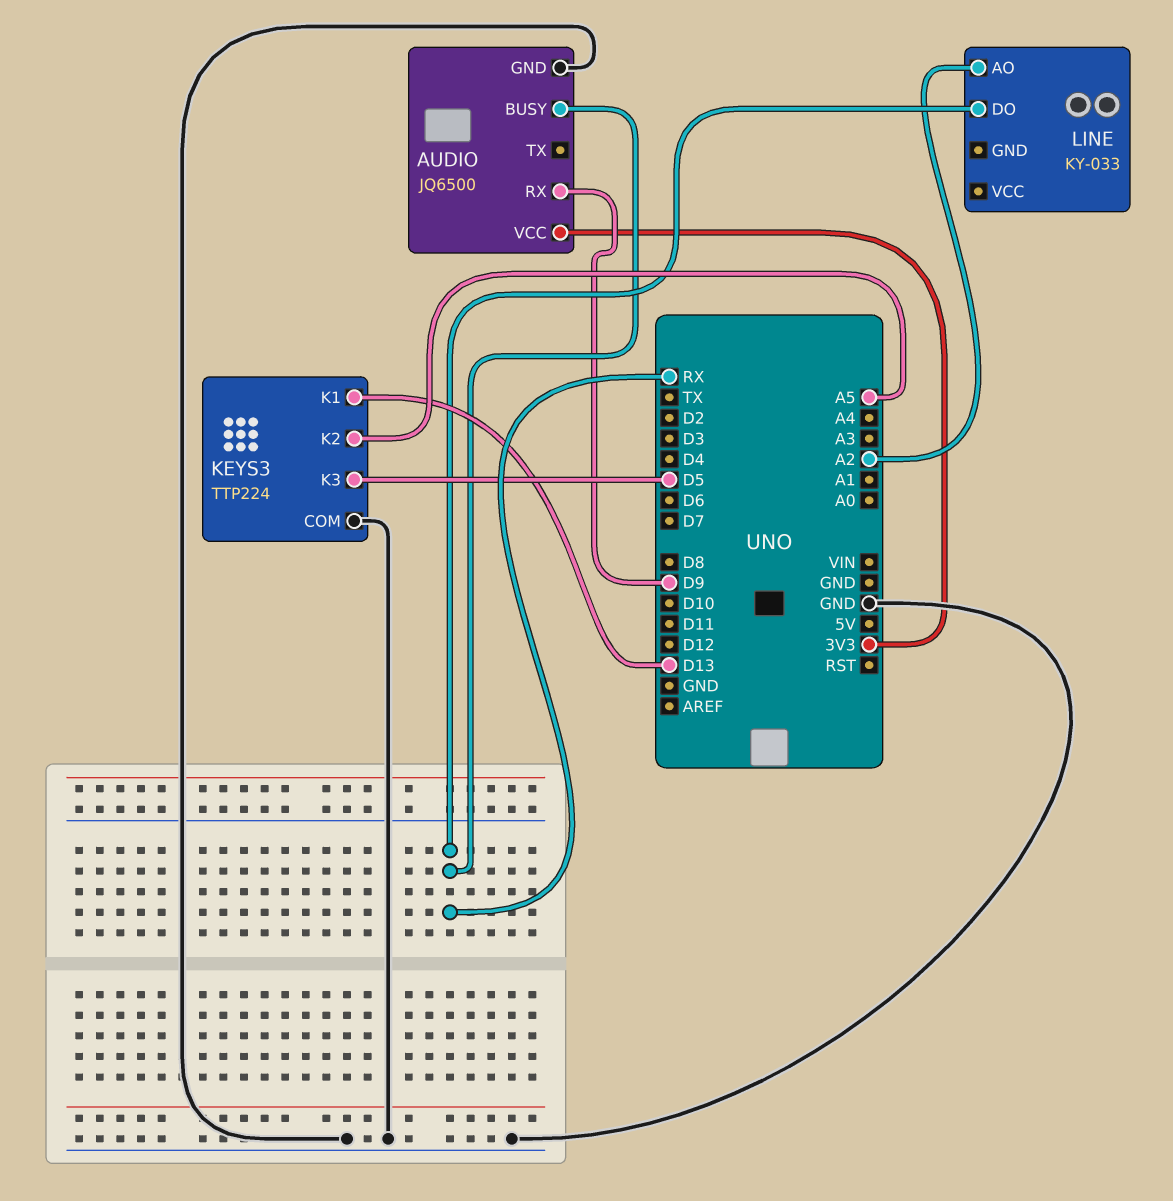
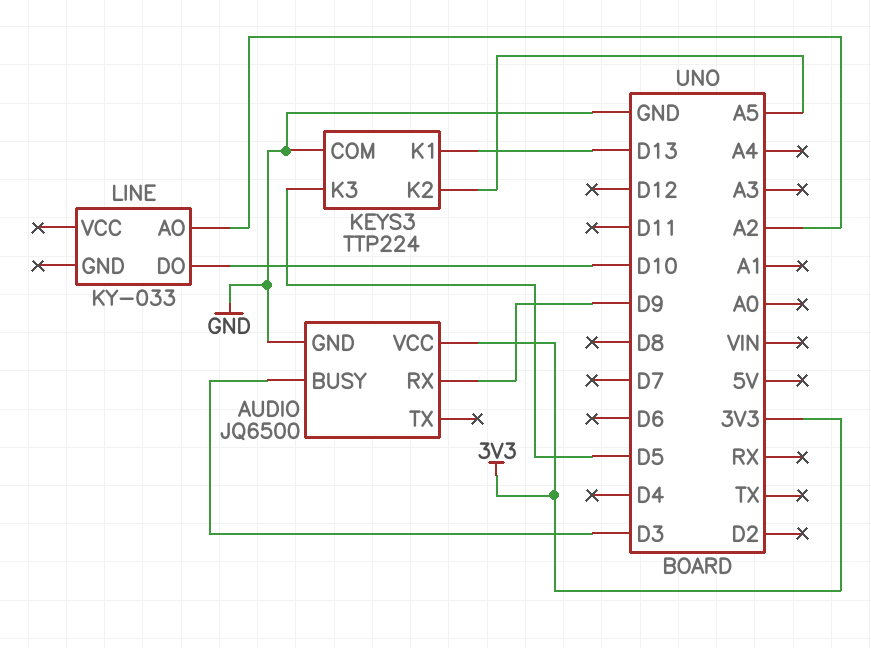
AUDIO pin BUSY: RX -> D3
LINE pin DO: RX -> D10

